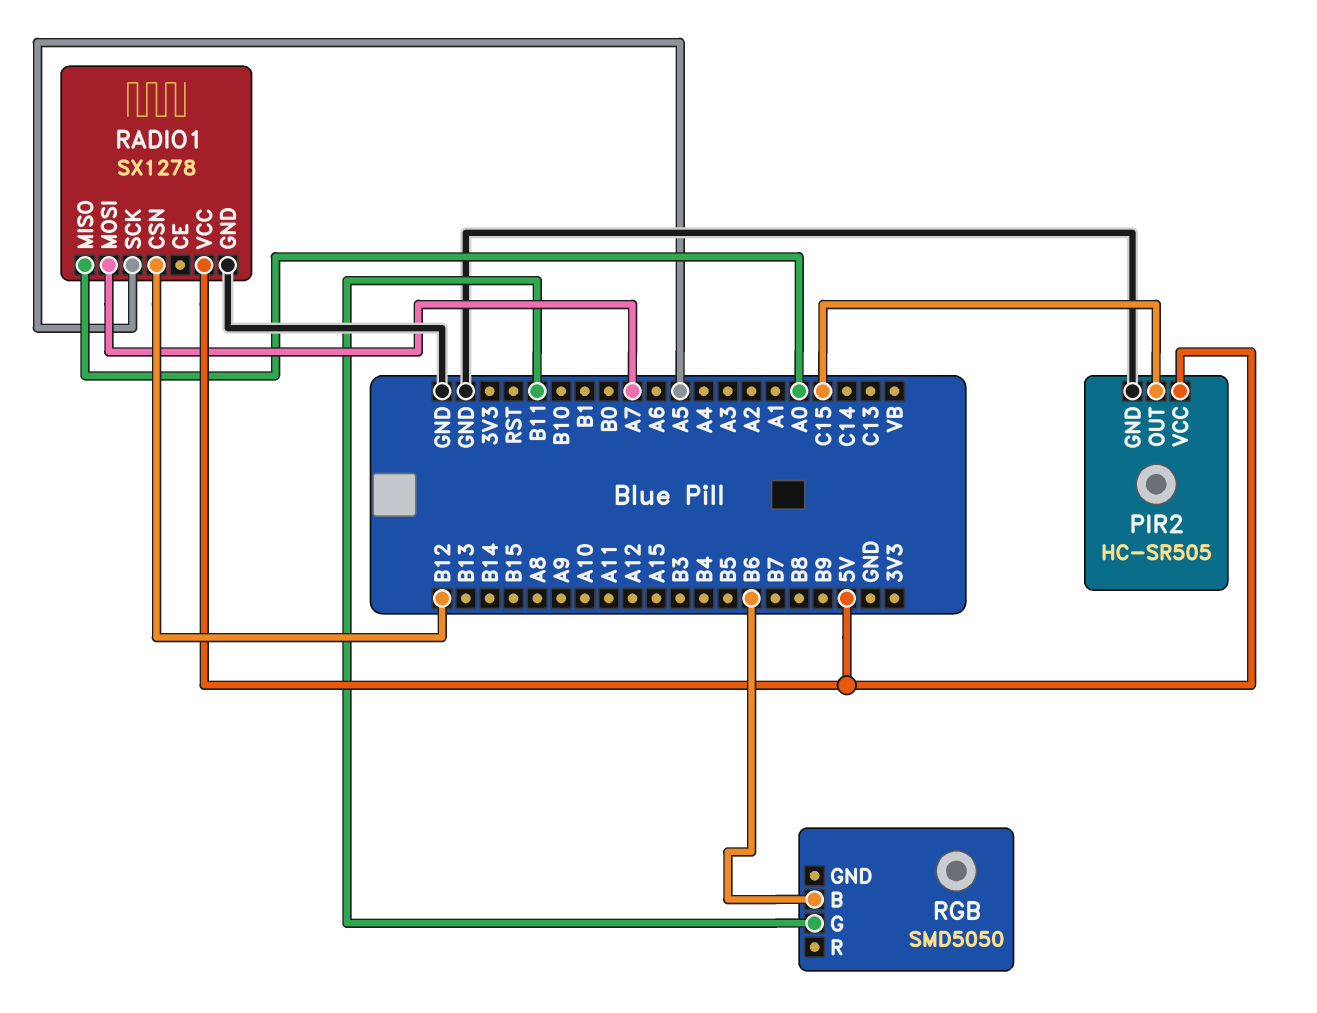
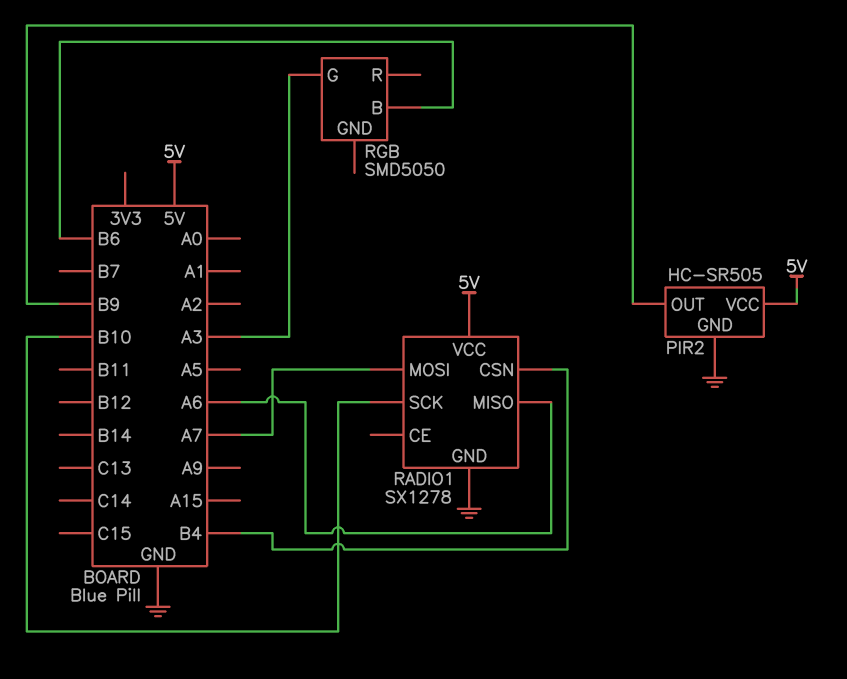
PIR2 pin OUT: C15 -> B9
RADIO1 pin CSN: B12 -> B4
RADIO1 pin MISO: A0 -> A6
RADIO1 pin SCK: A5 -> B10
RGB pin G: B11 -> A3

